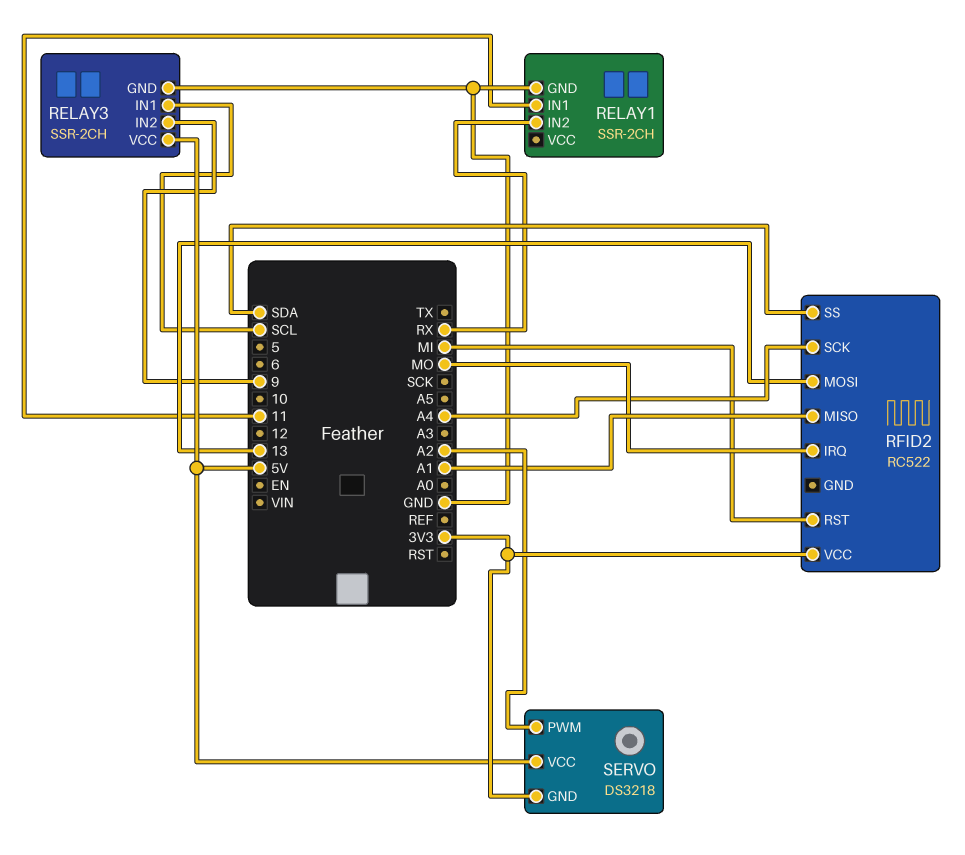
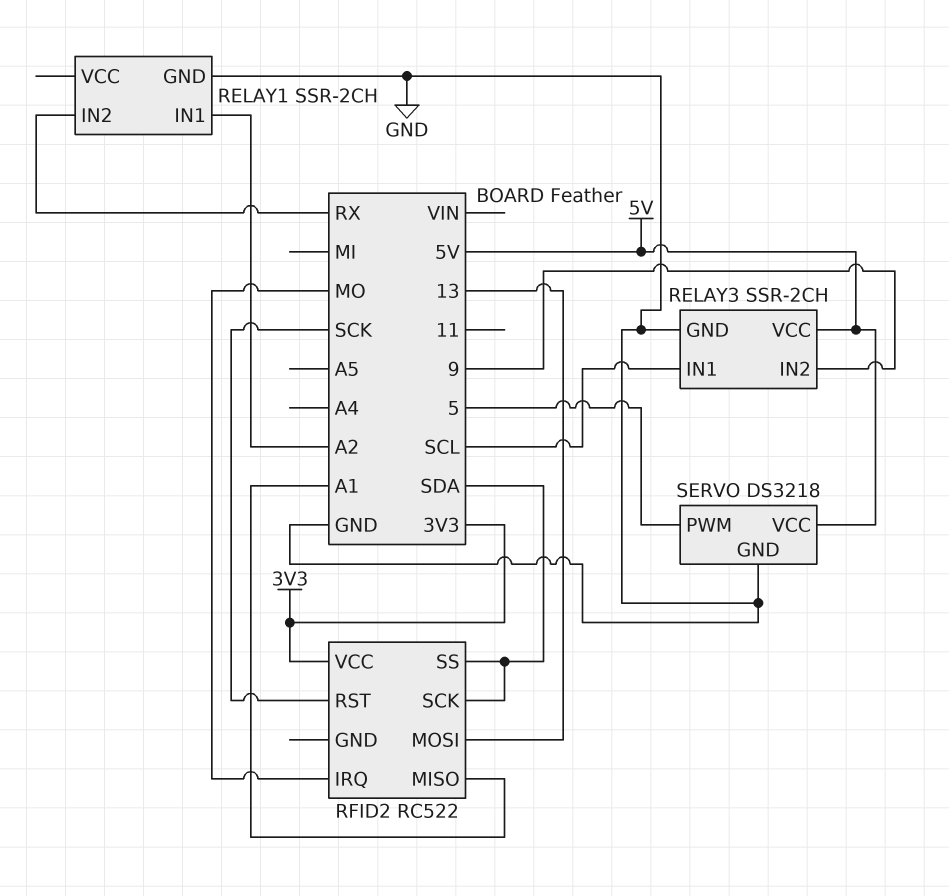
RELAY1 pin IN1: 11 -> A2
RFID2 pin RST: MI -> SCK
RFID2 pin SCK: A4 -> SDA
SERVO pin GND: 3V3 -> GND
SERVO pin PWM: A2 -> 5

